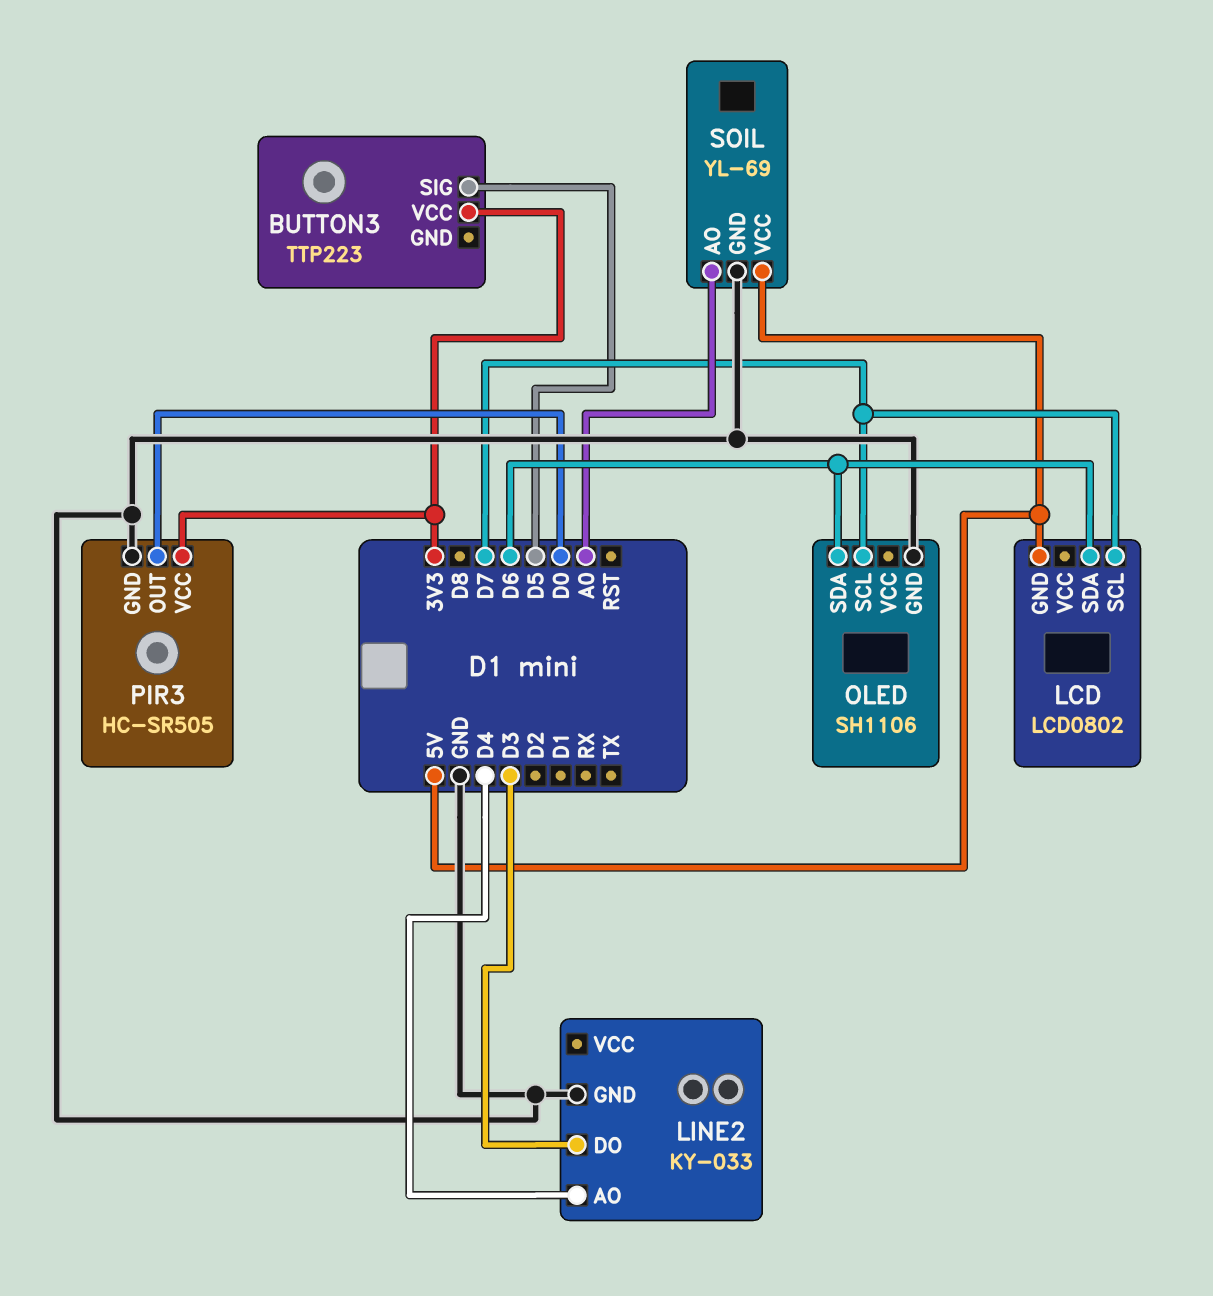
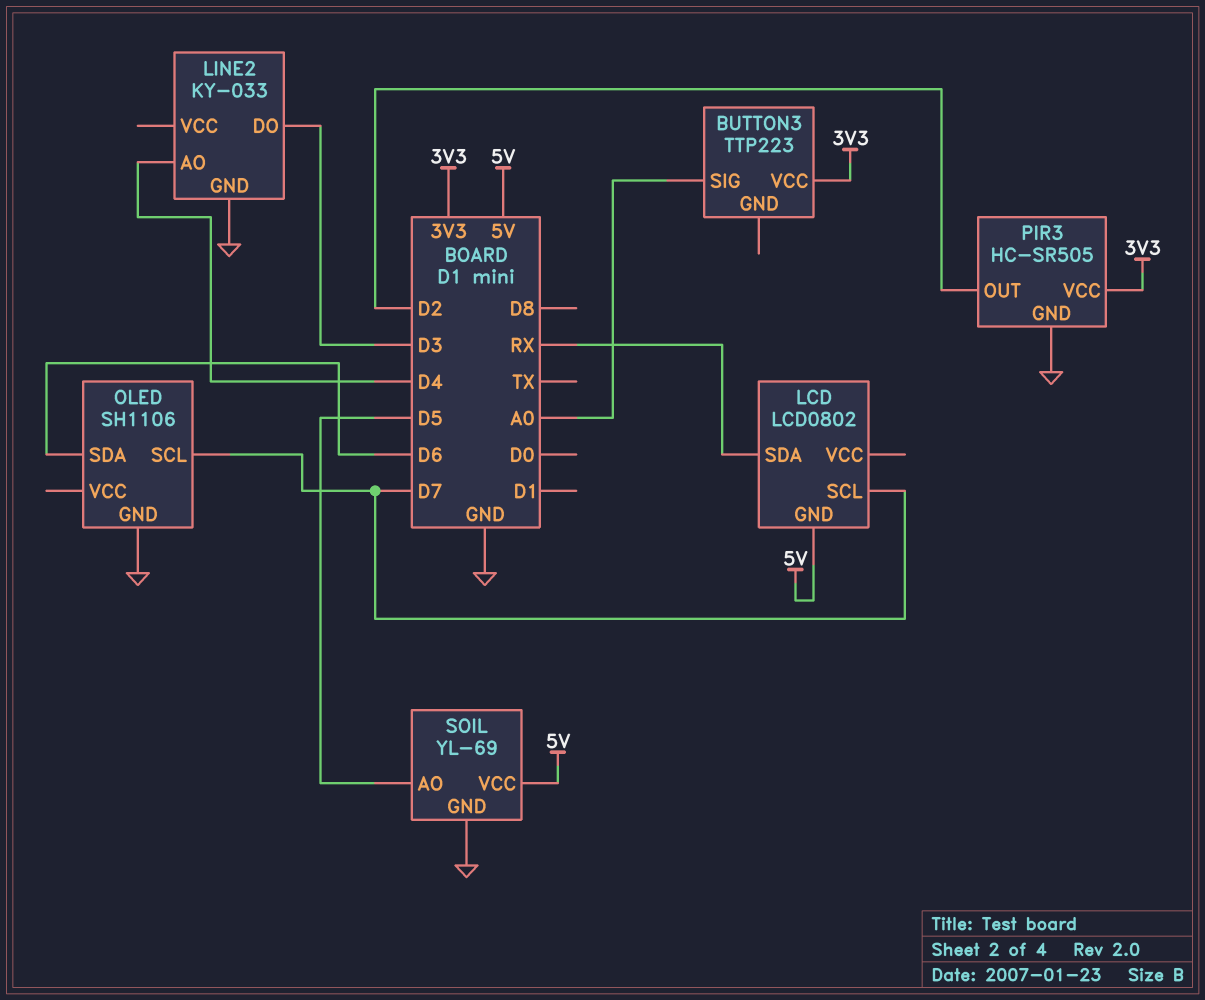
BUTTON3 pin SIG: D5 -> A0
LCD pin SDA: D6 -> RX
PIR3 pin OUT: D0 -> D2
SOIL pin AO: A0 -> D5

